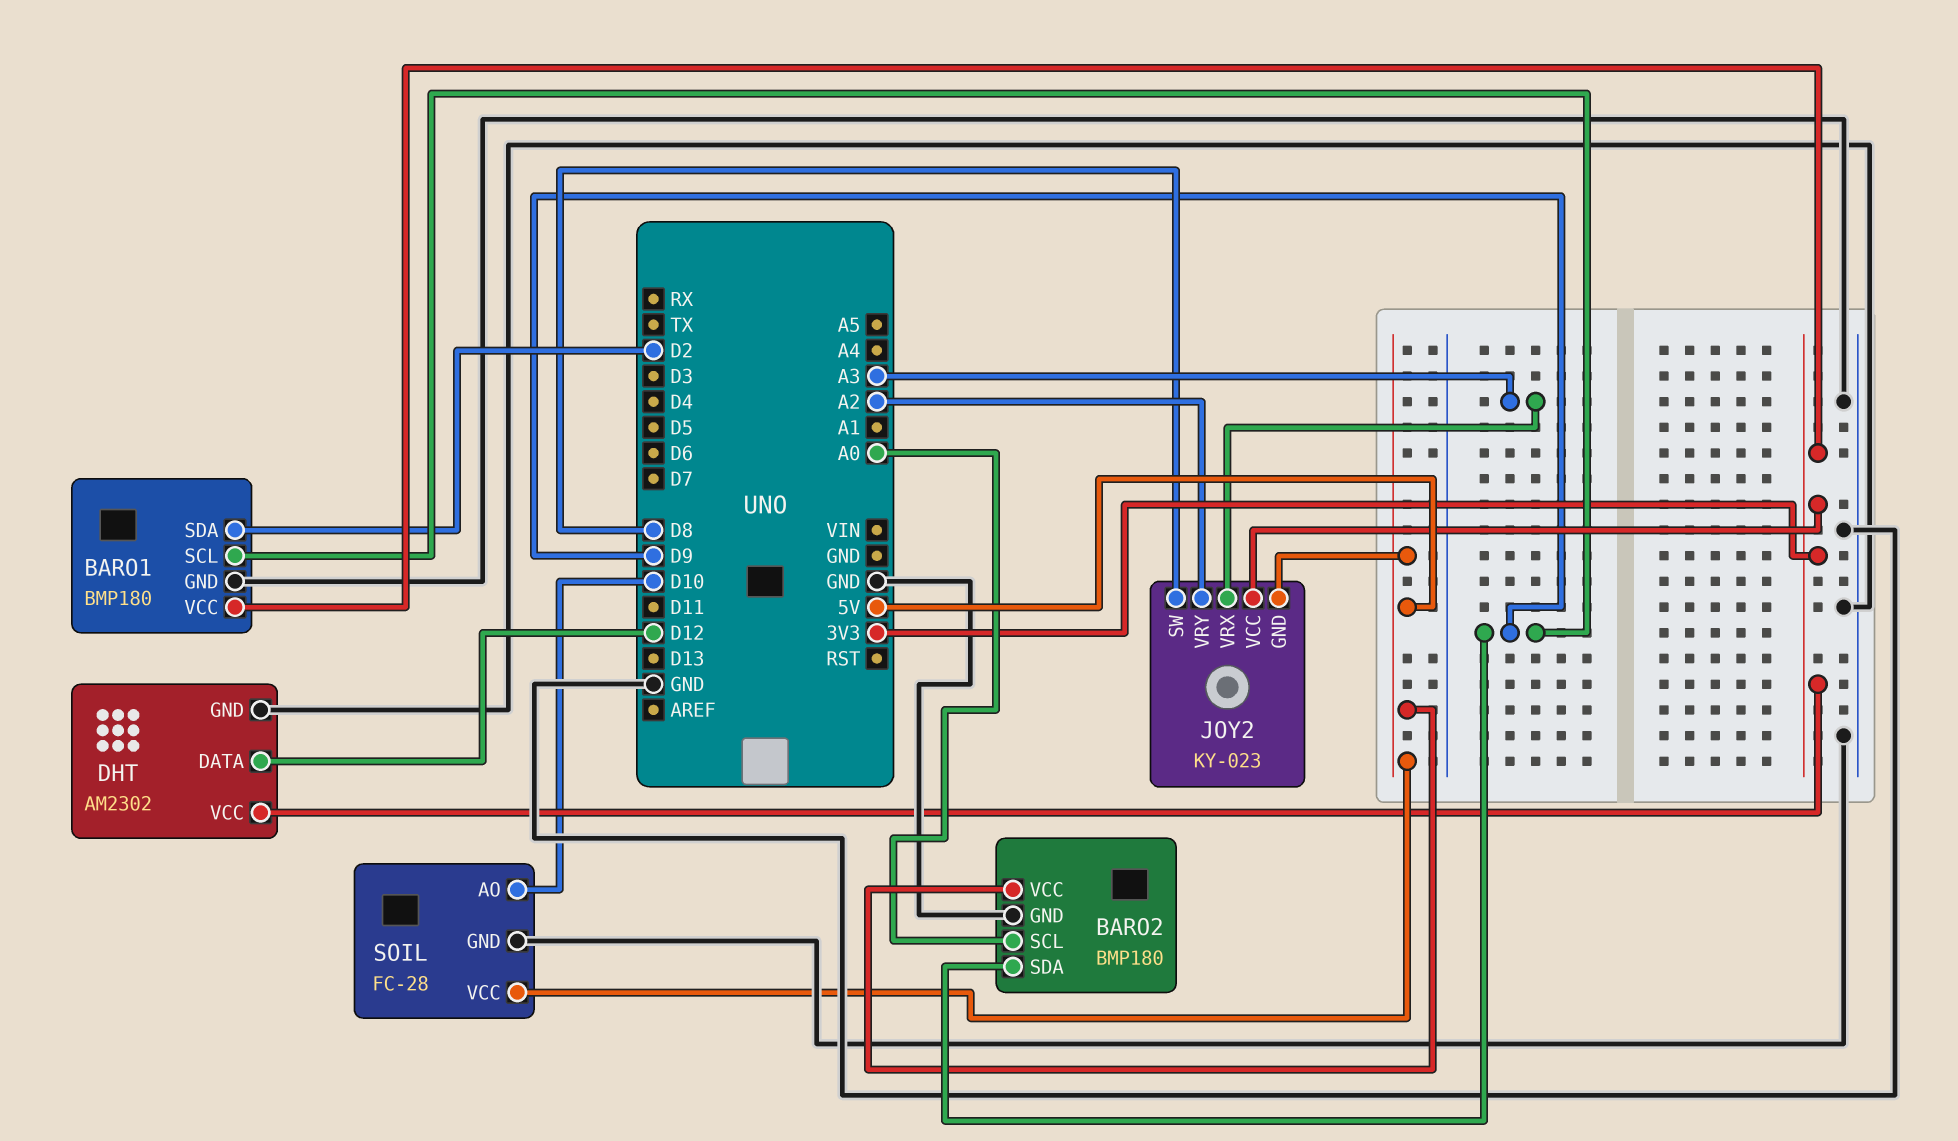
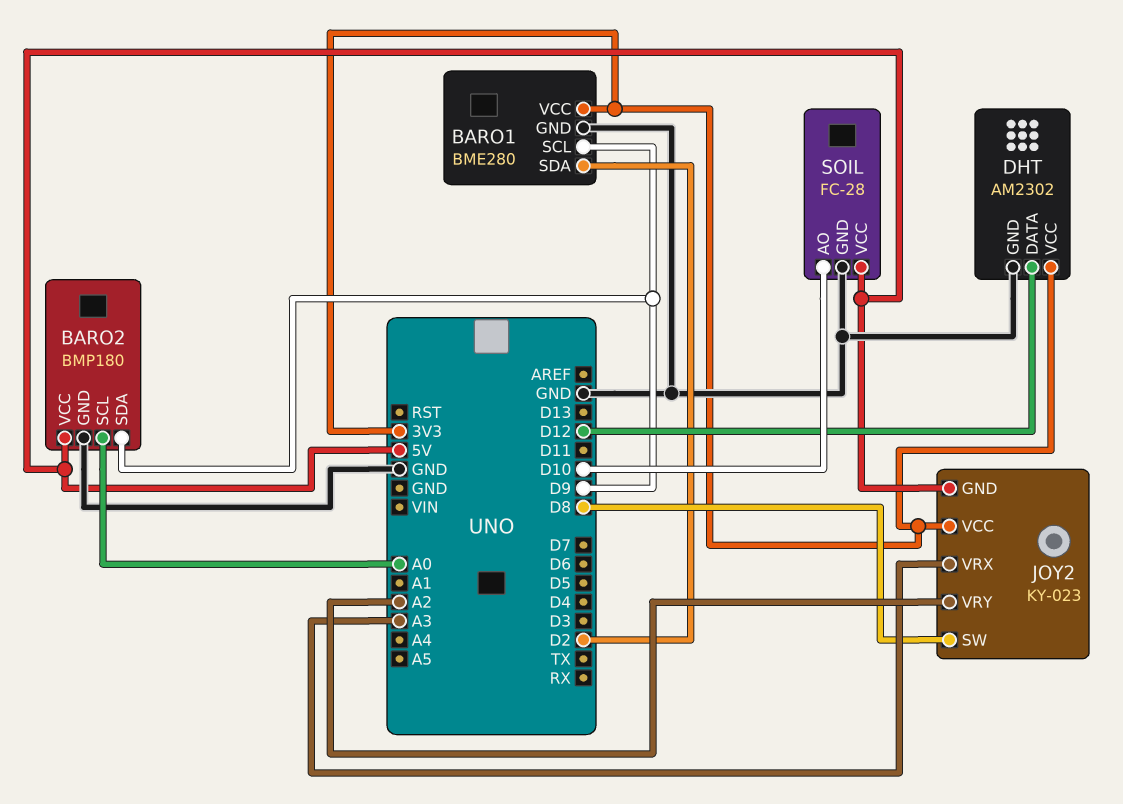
BARO1: BMP180 -> BME280

